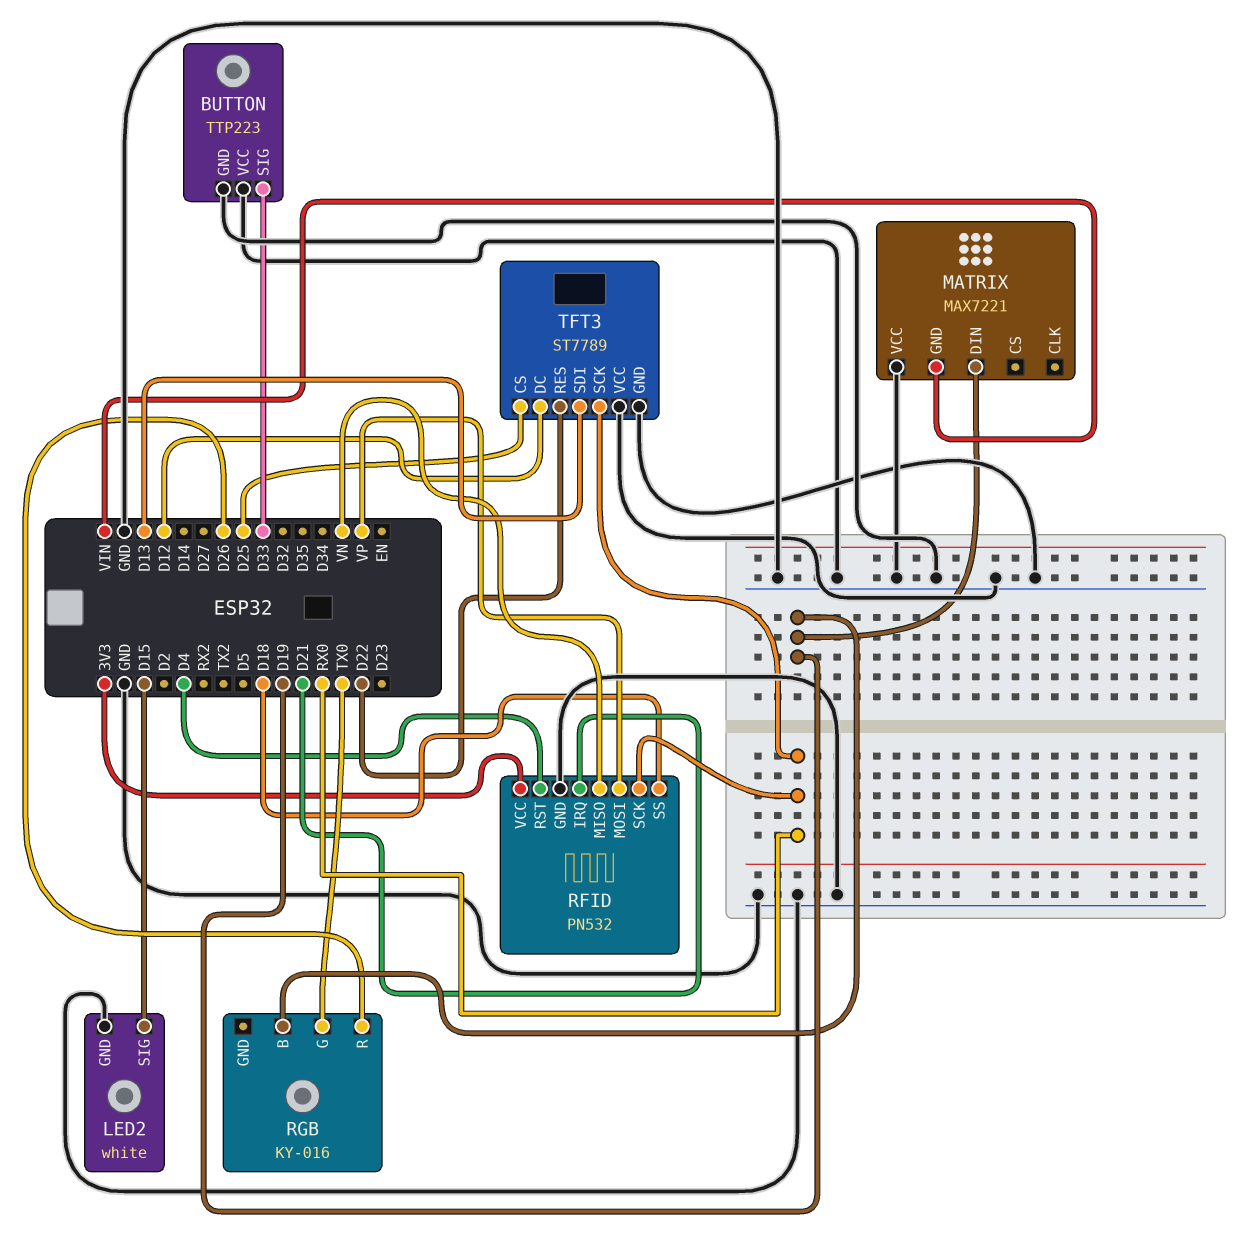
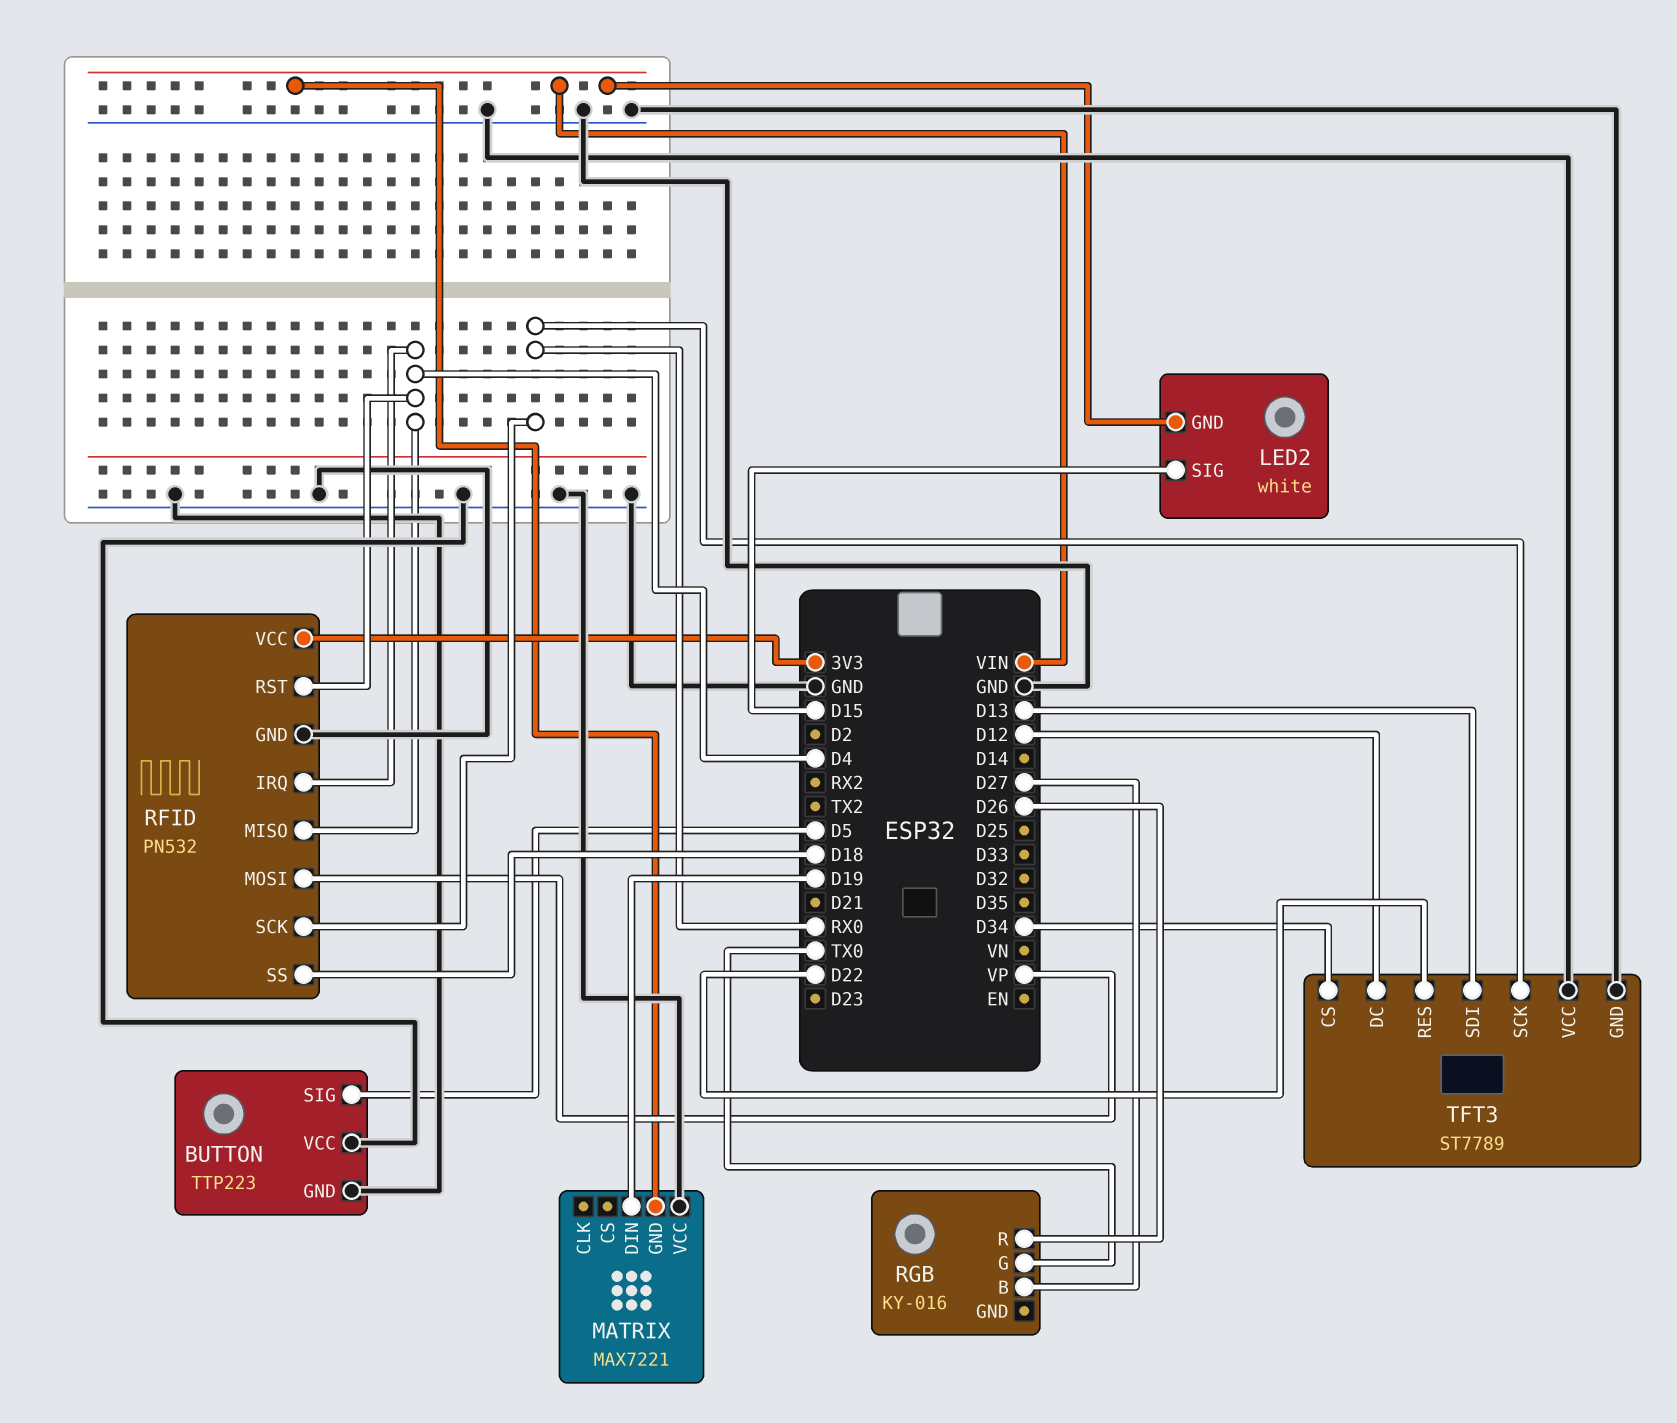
BUTTON pin SIG: D33 -> D5
LED2 pin GND: GND -> VIN
RFID pin IRQ: D21 -> D4
RFID pin MISO: VN -> D4
RGB pin B: D19 -> D27
TFT3 pin CS: D25 -> D34

